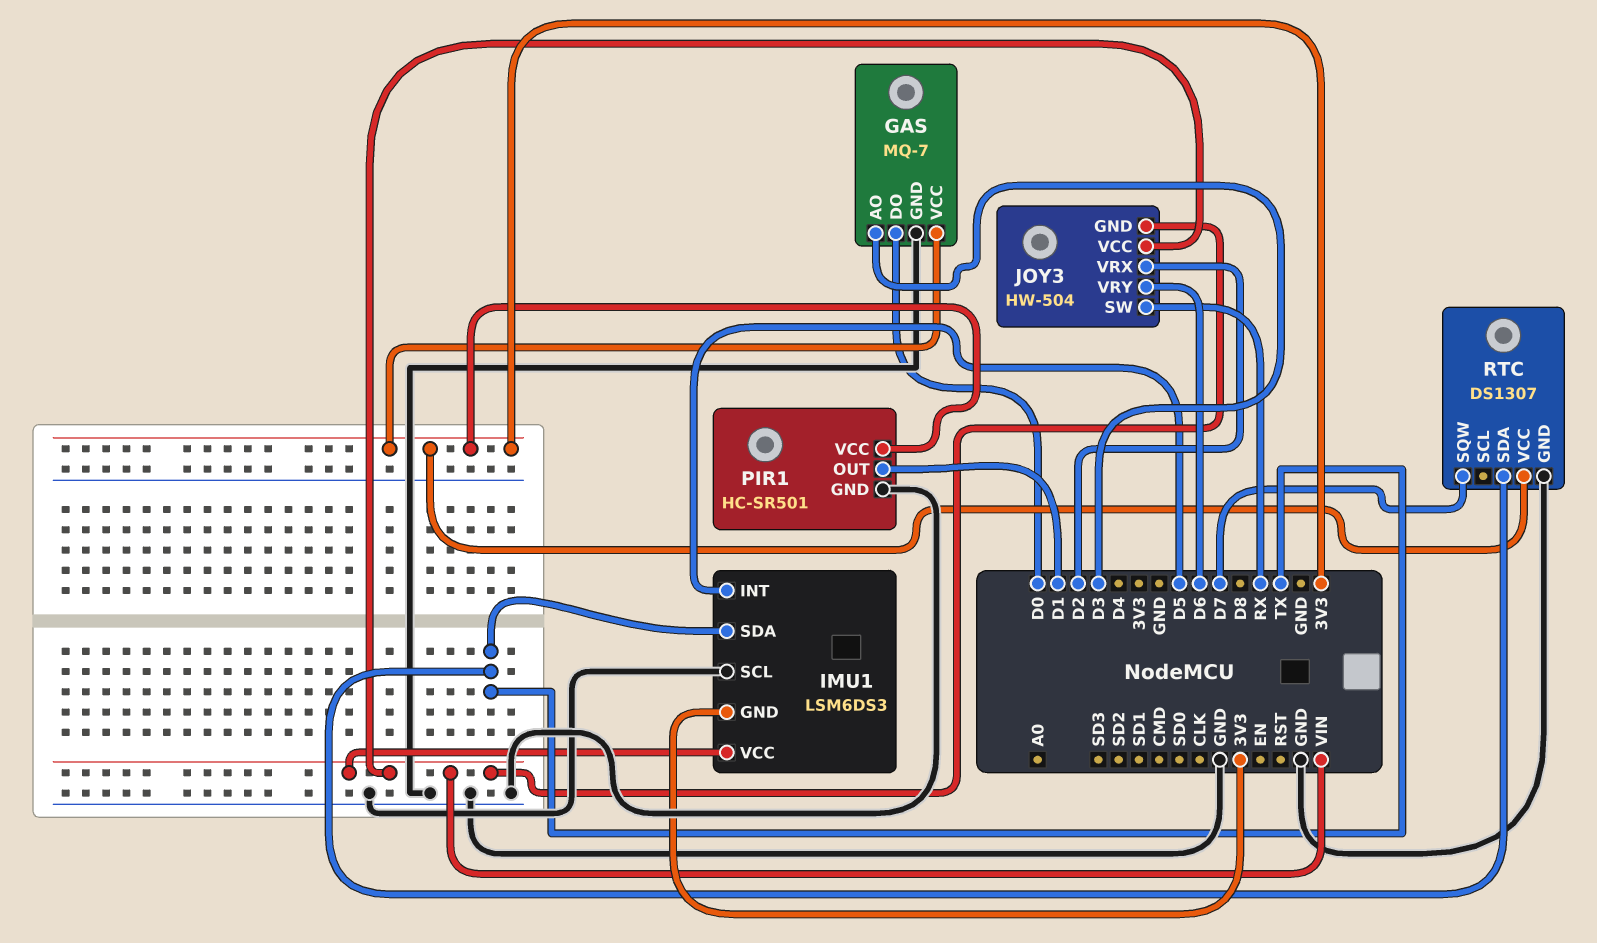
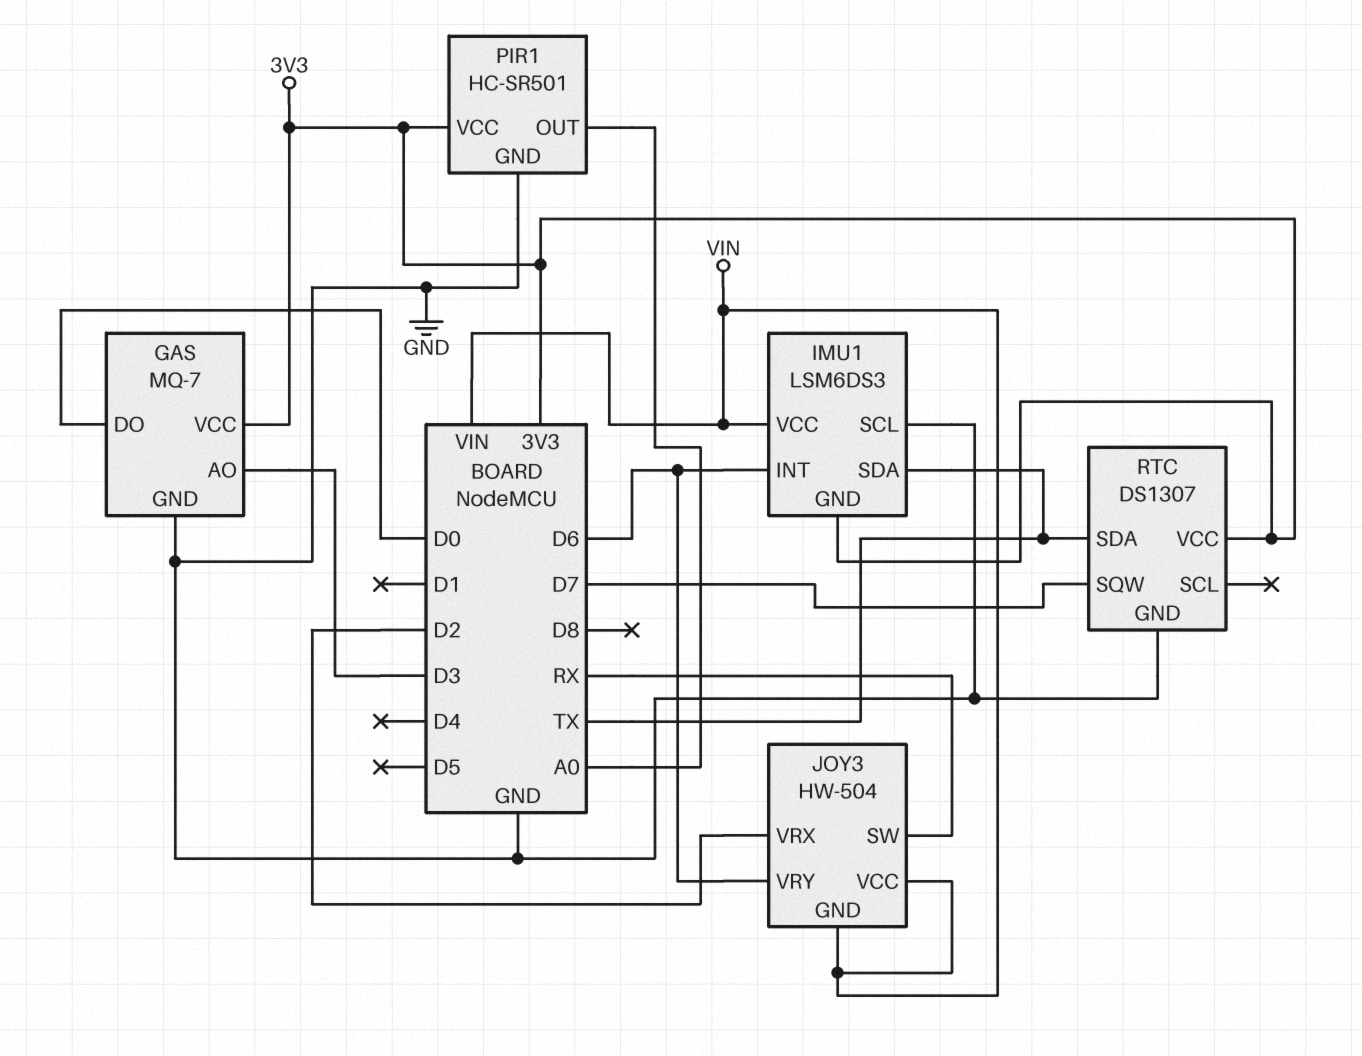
IMU1 pin INT: D5 -> D6
PIR1 pin OUT: D1 -> A0

